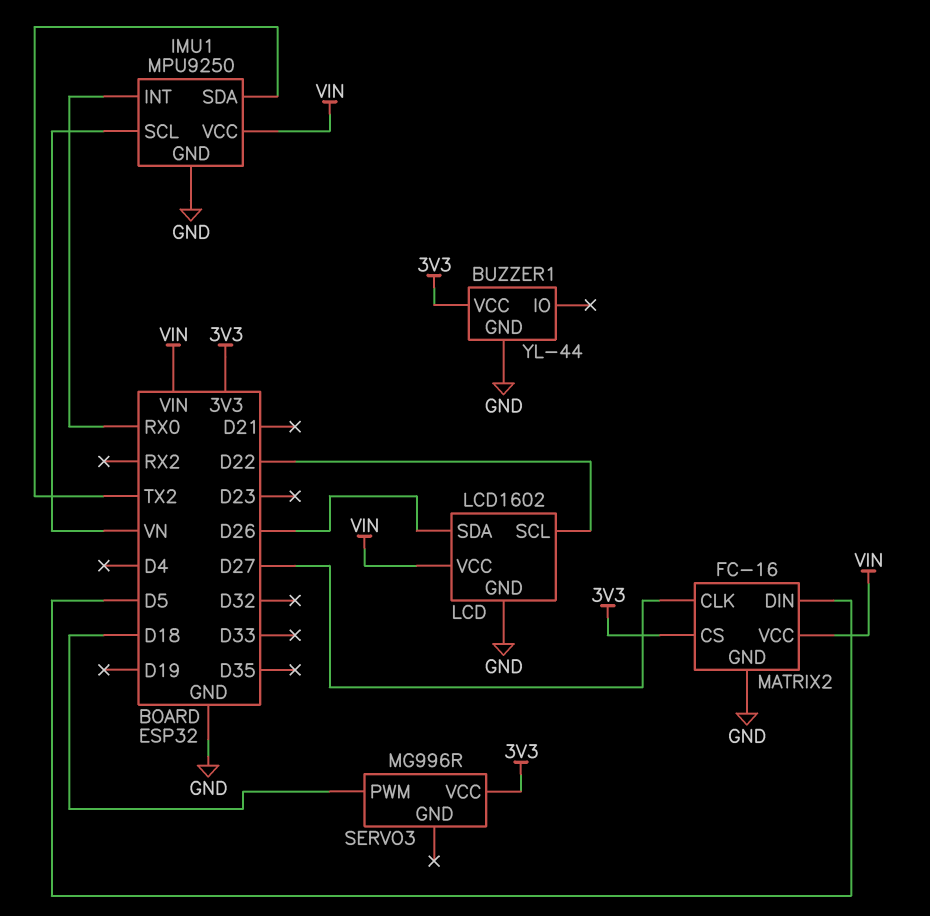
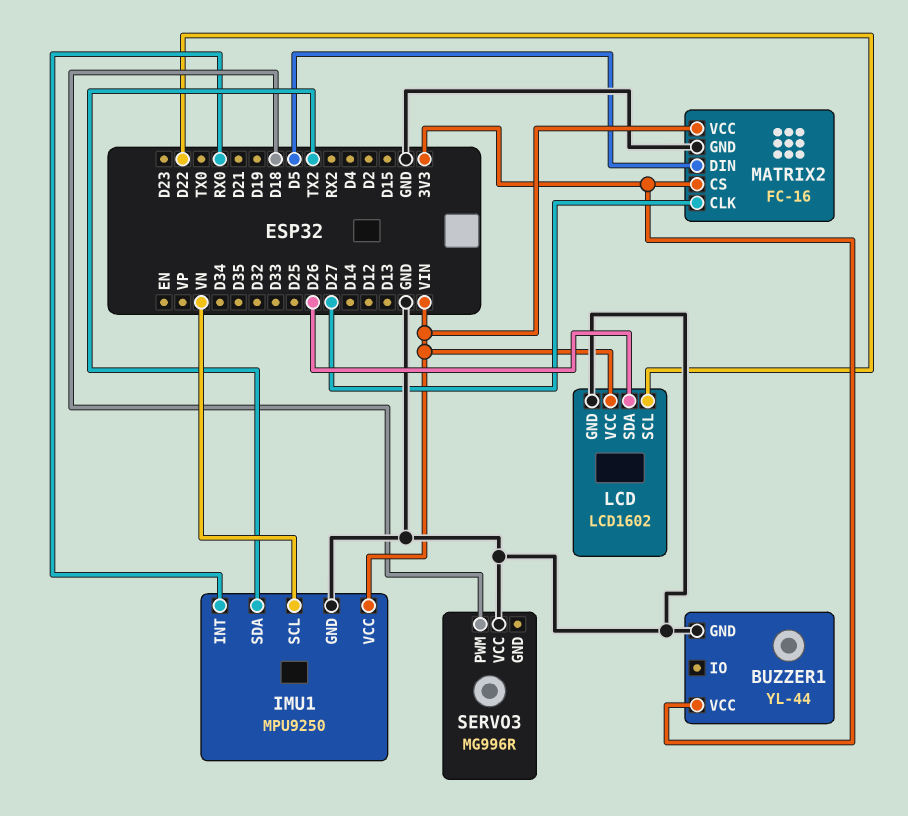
SERVO3 pin VCC: 3V3 -> GND

